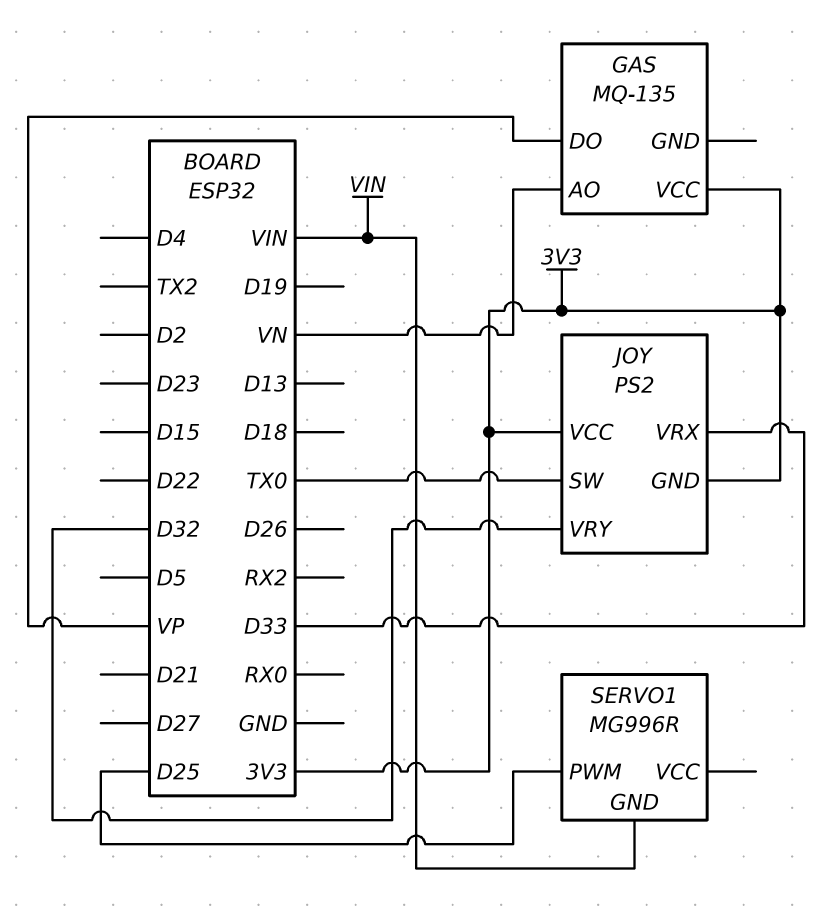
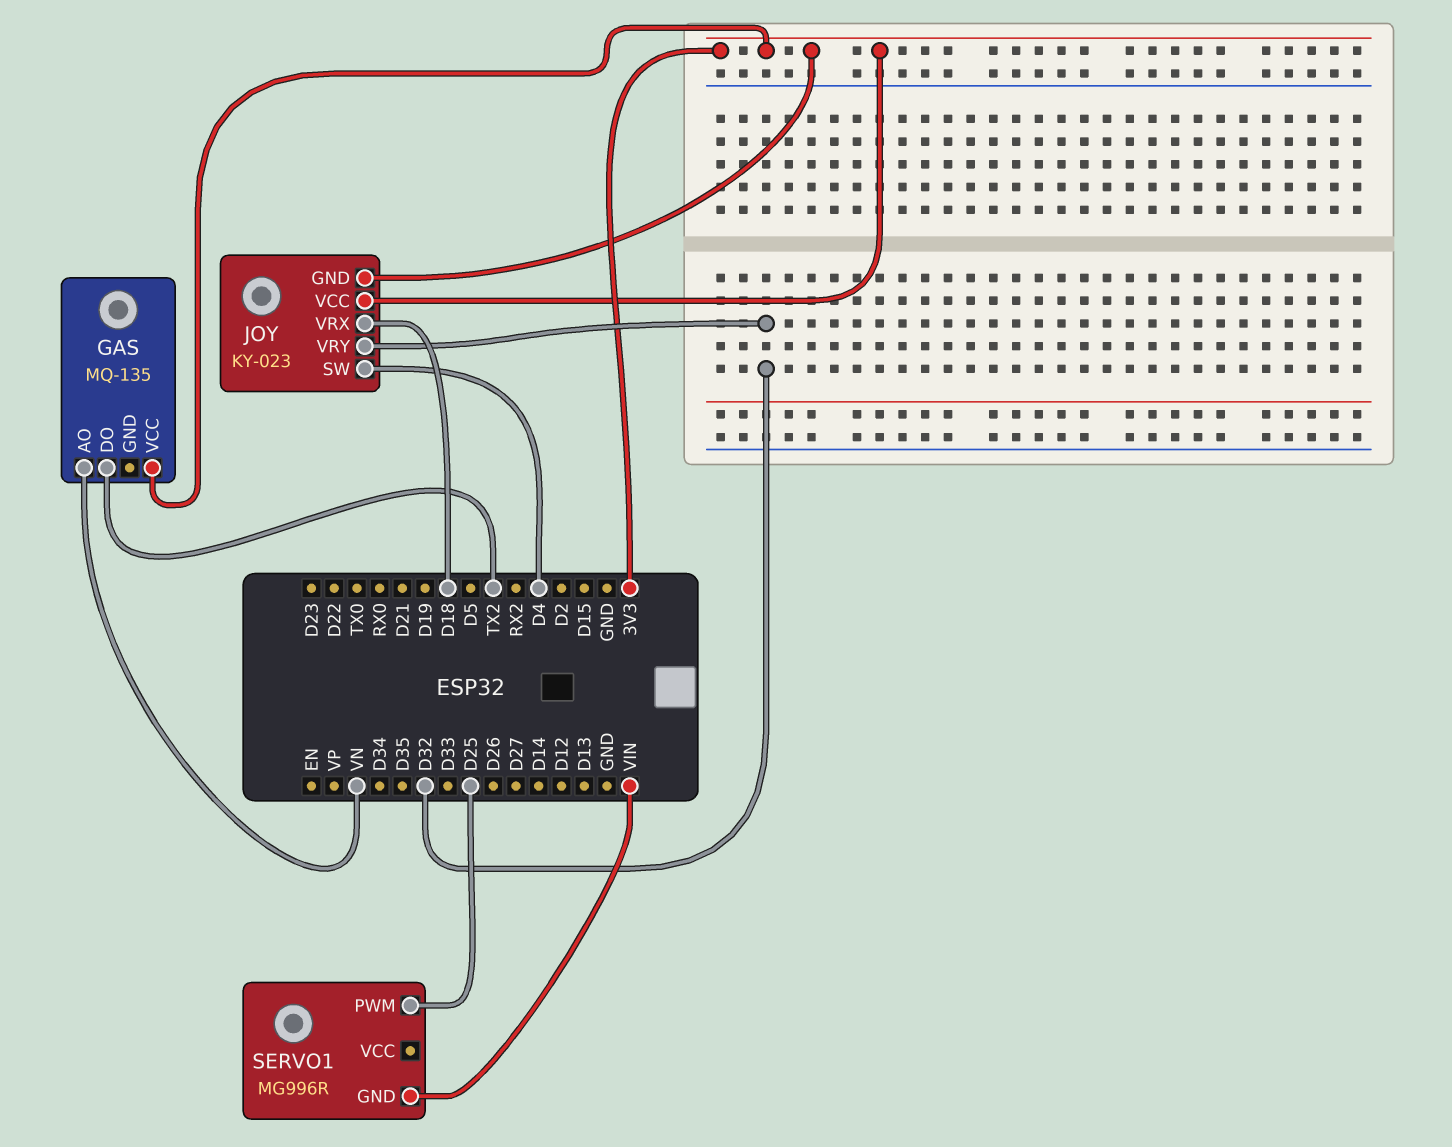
GAS pin DO: VP -> TX2
JOY: PS2 -> KY-023
JOY pin SW: TX0 -> D4
JOY pin VRX: D33 -> D18

